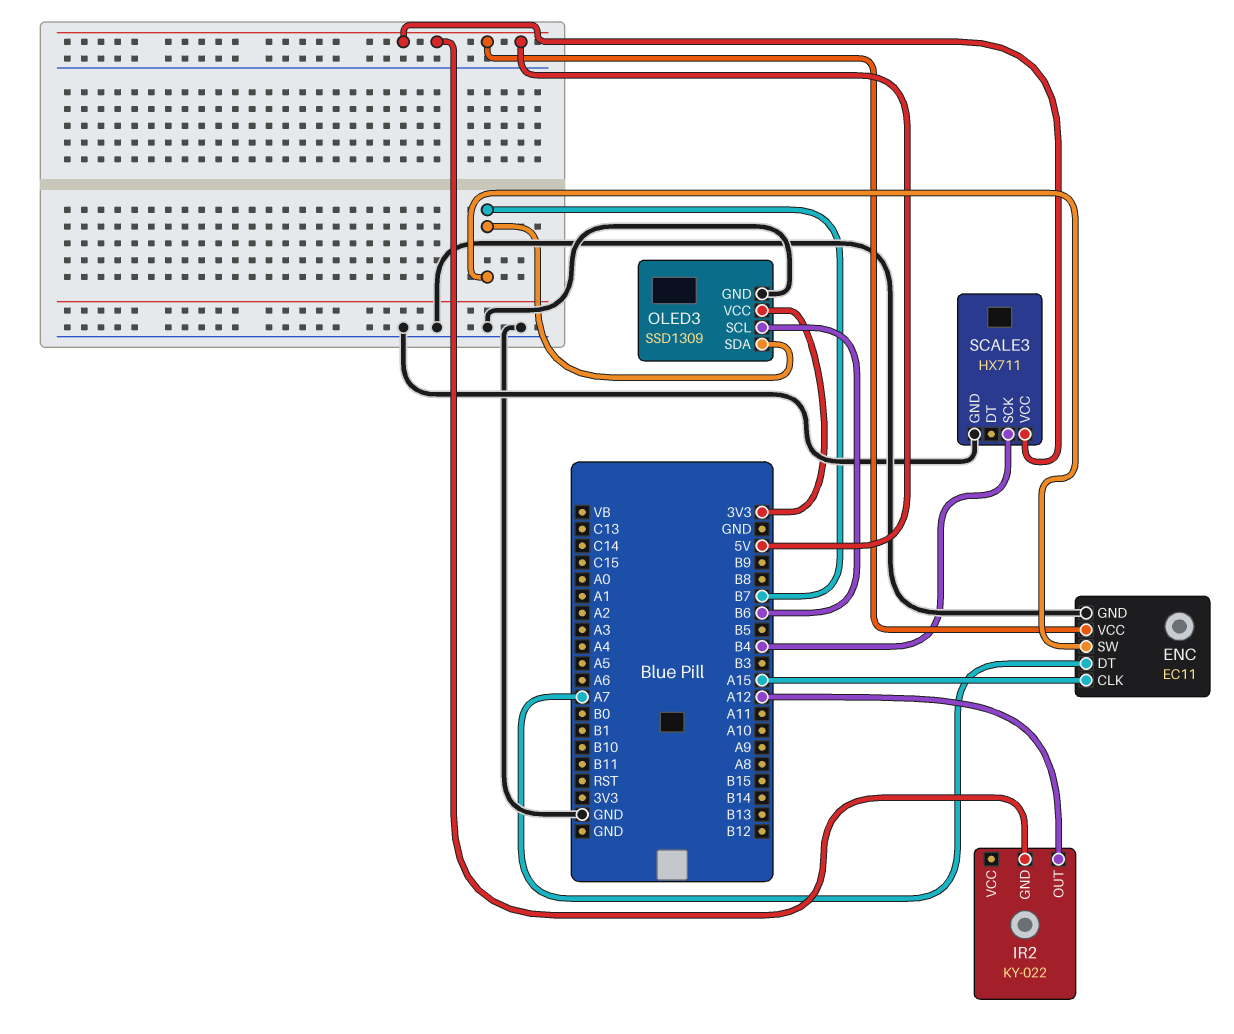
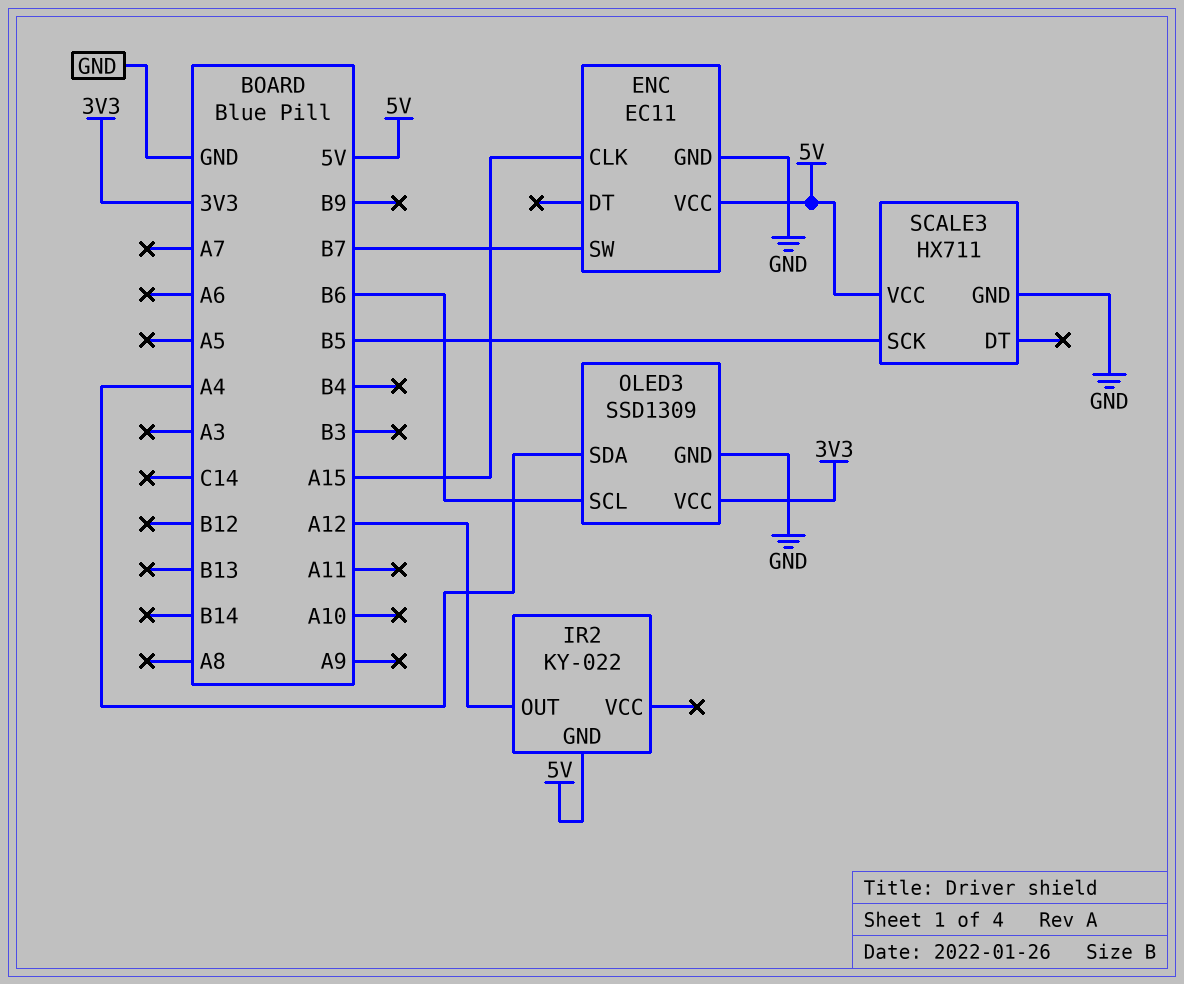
ENC pin DT: A7 -> none
OLED3 pin SDA: B7 -> A4
SCALE3 pin SCK: B4 -> B5

